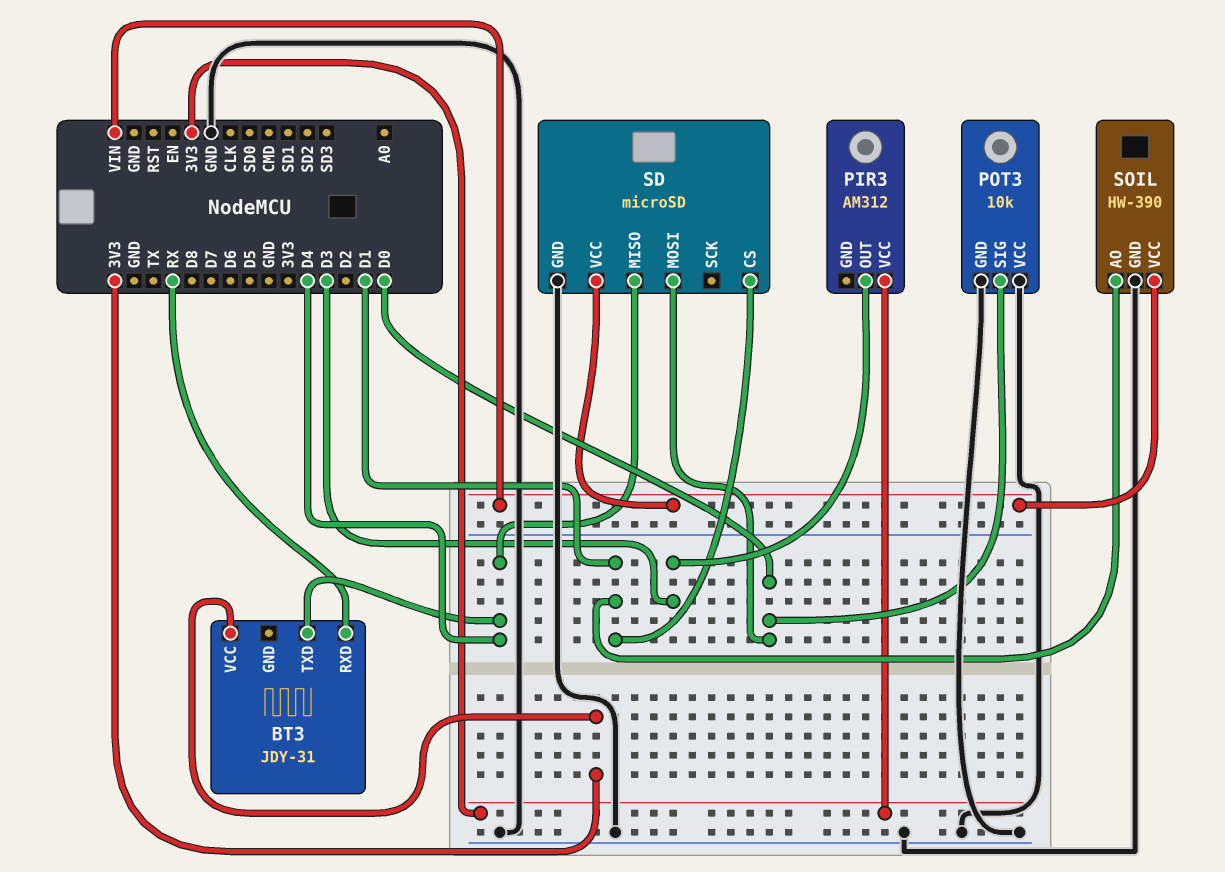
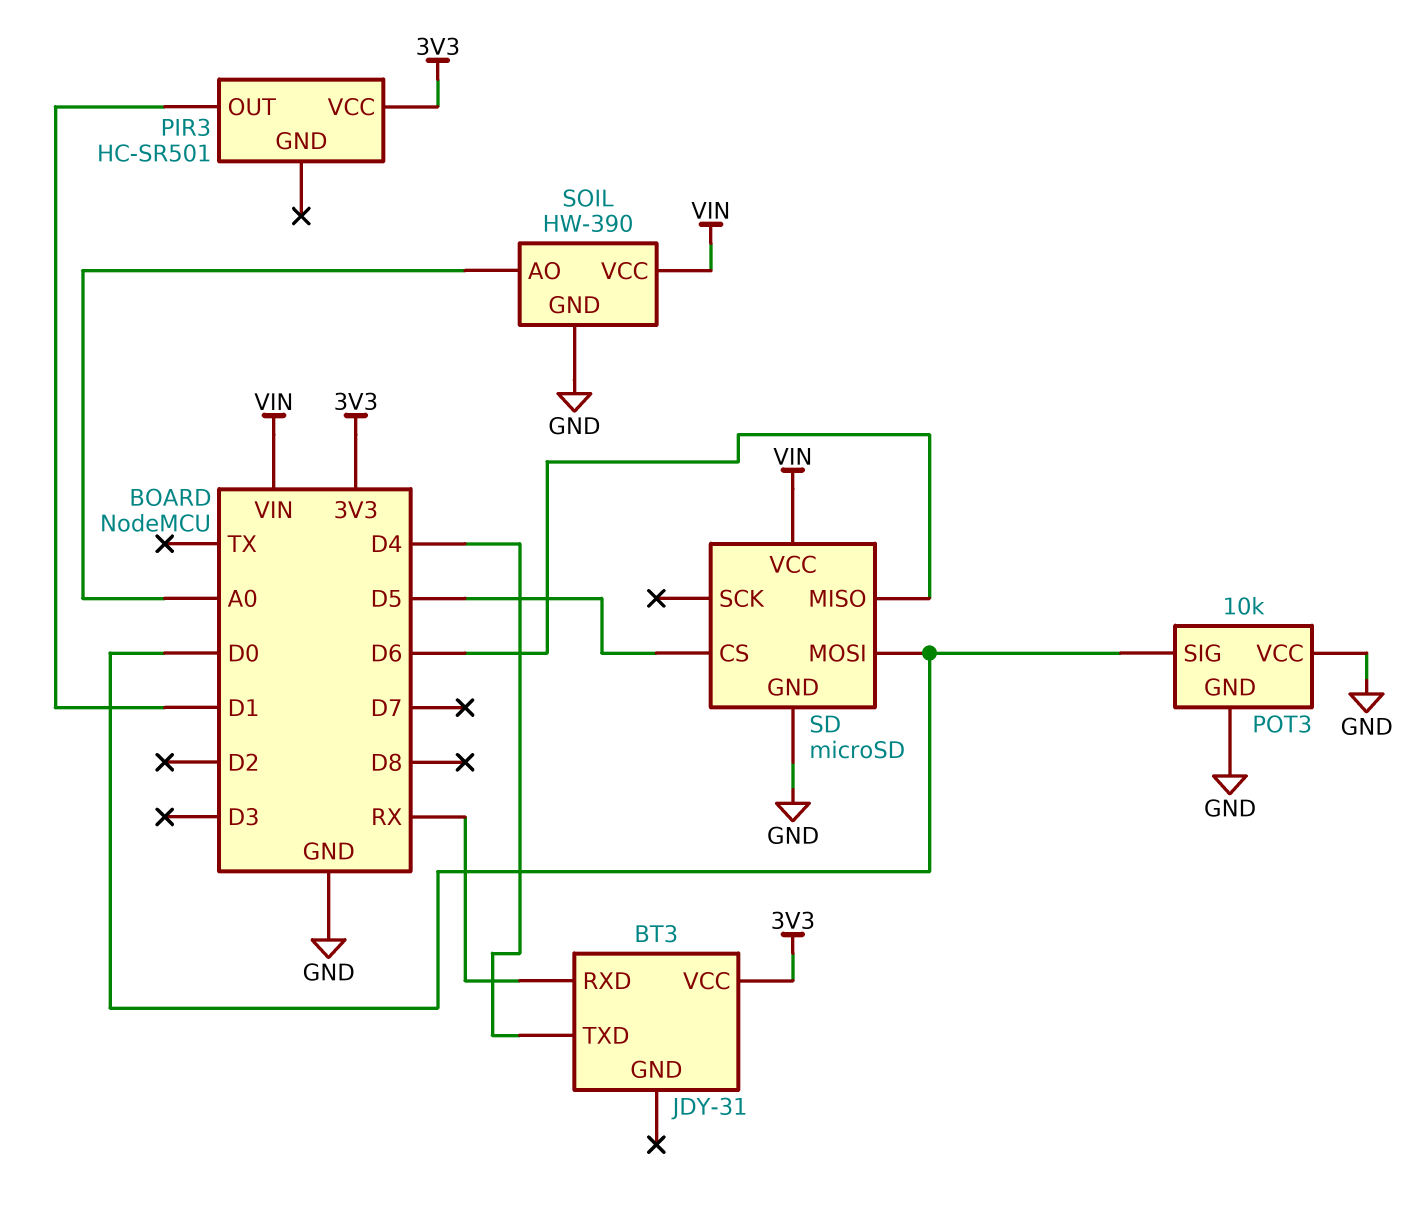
PIR3: AM312 -> HC-SR501
PIR3 pin OUT: D3 -> D1
SD pin CS: D1 -> D5
SD pin MISO: D4 -> D6
SOIL pin AO: D1 -> A0

